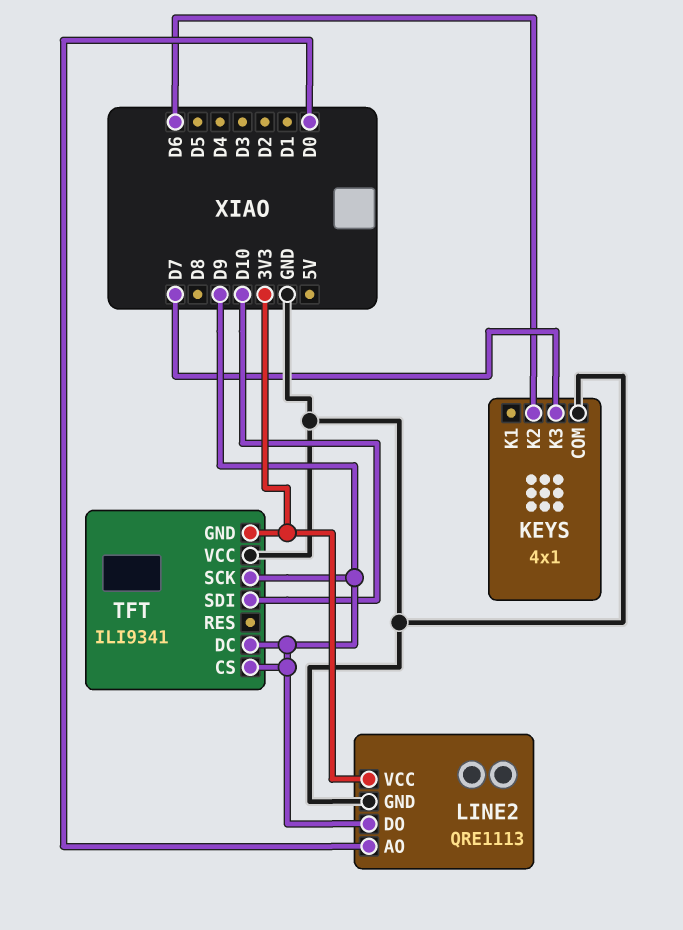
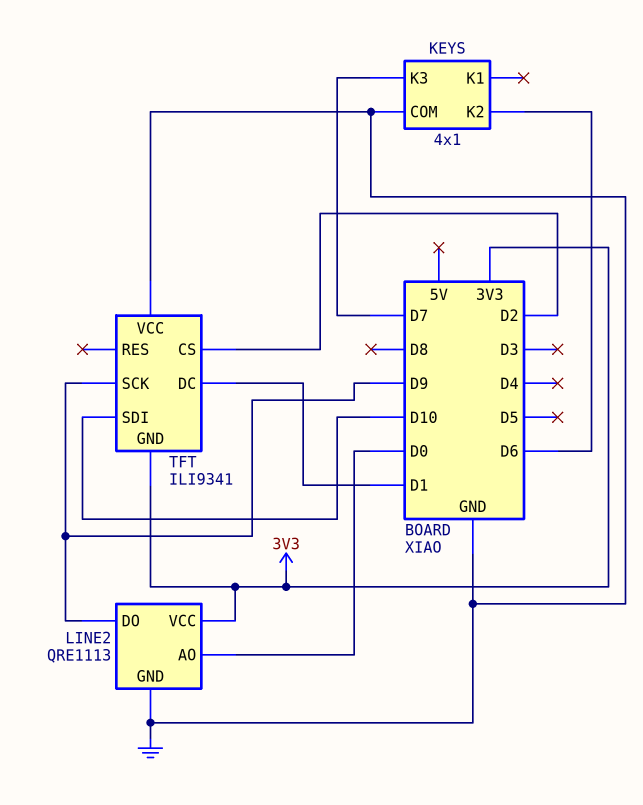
TFT pin CS: D9 -> D2
TFT pin DC: D9 -> D1

